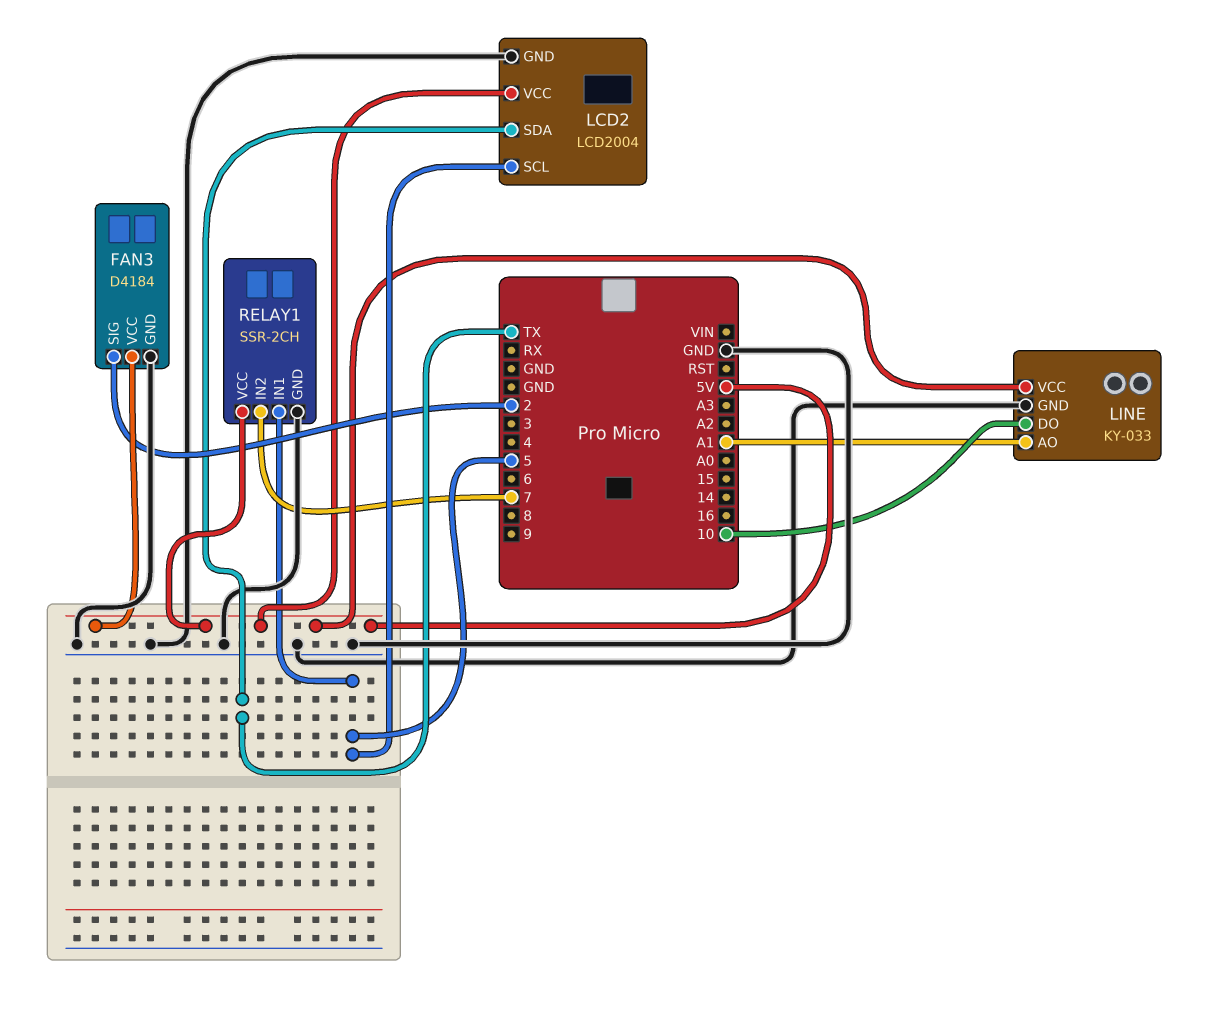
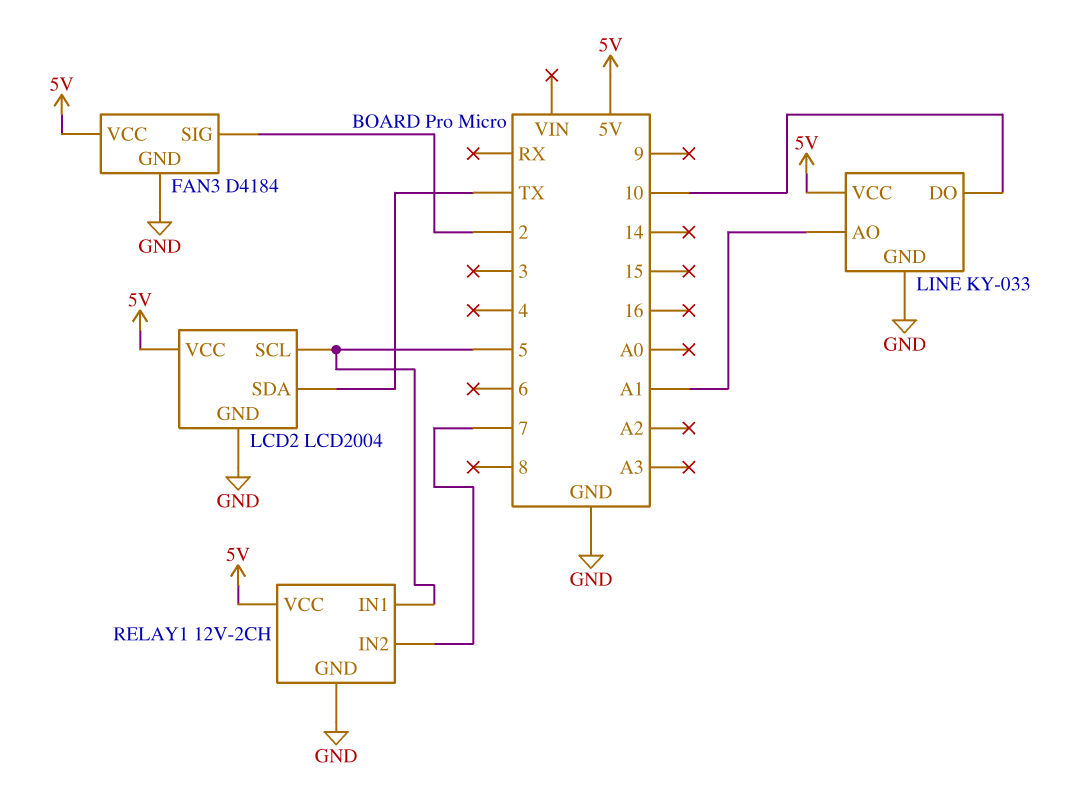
RELAY1: SSR-2CH -> 12V-2CH

